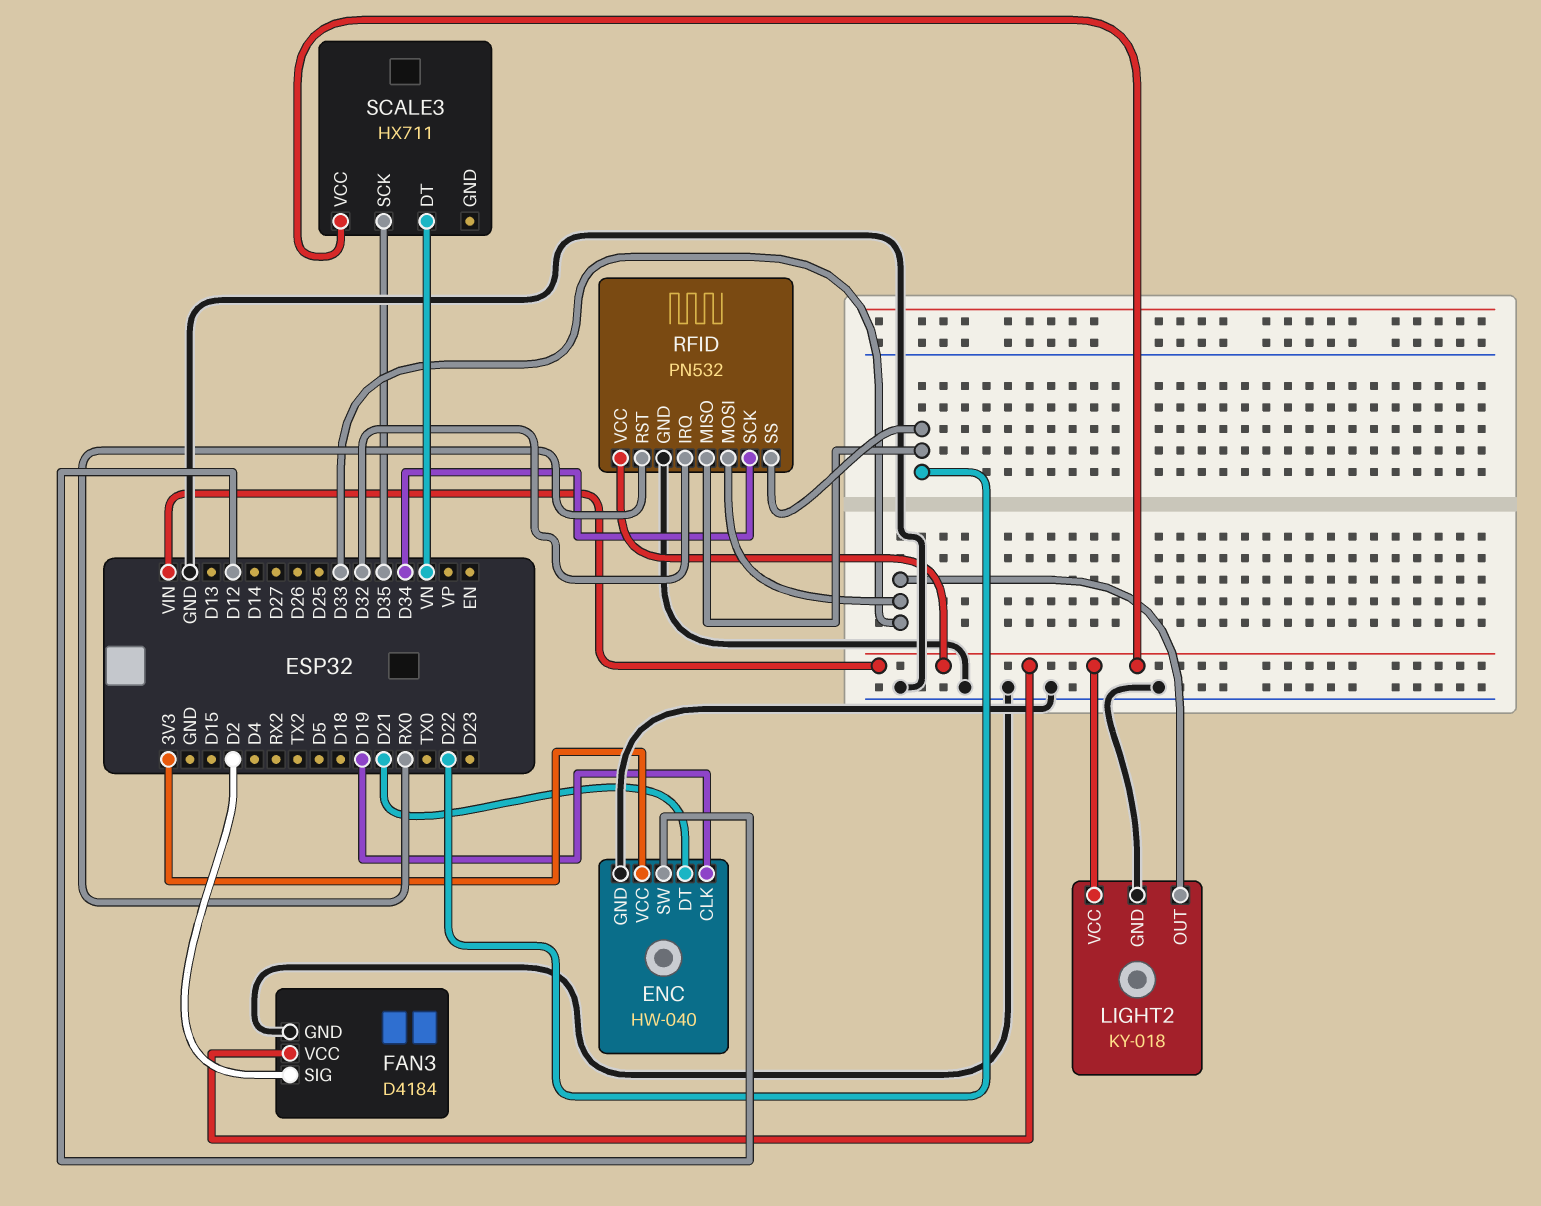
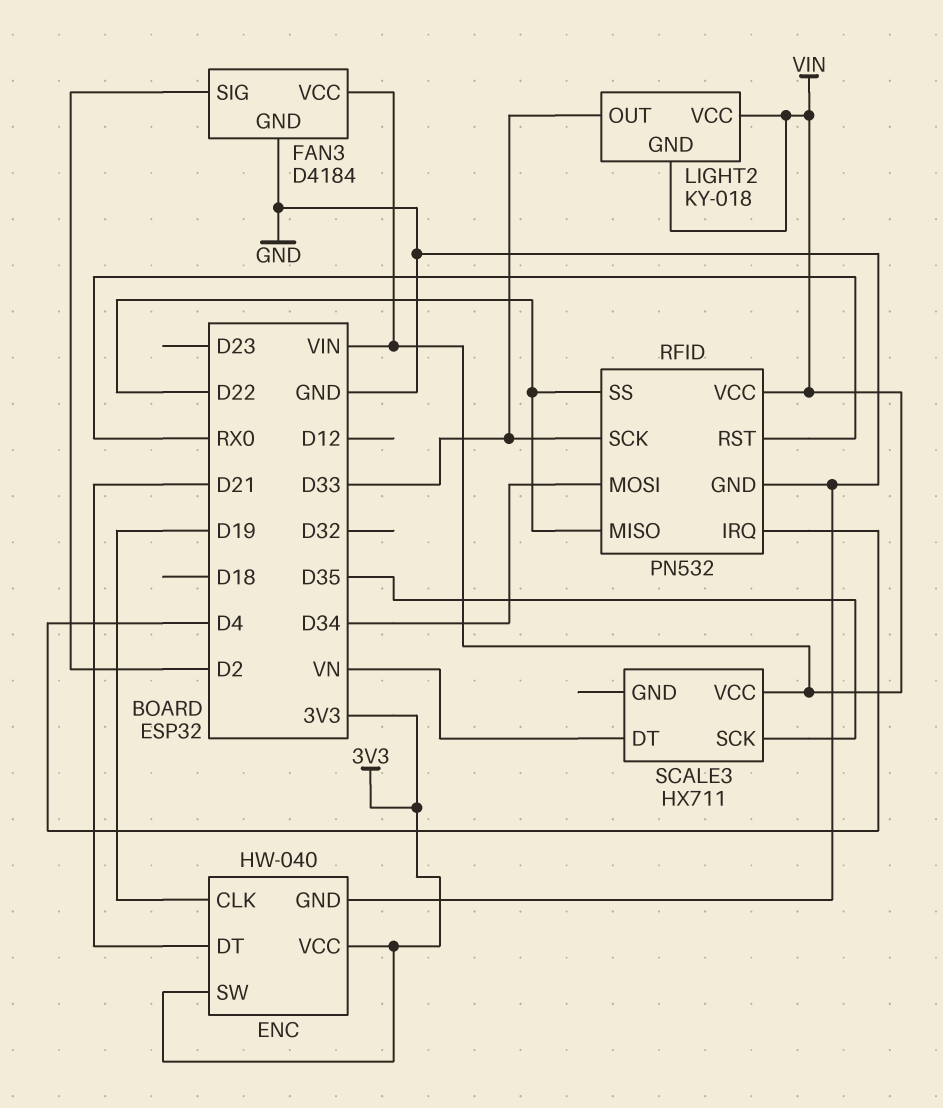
ENC pin SW: D12 -> 3V3
LIGHT2 pin GND: GND -> VIN
RFID pin IRQ: D32 -> D4
RFID pin MOSI: D33 -> D34
RFID pin SCK: D34 -> D33

